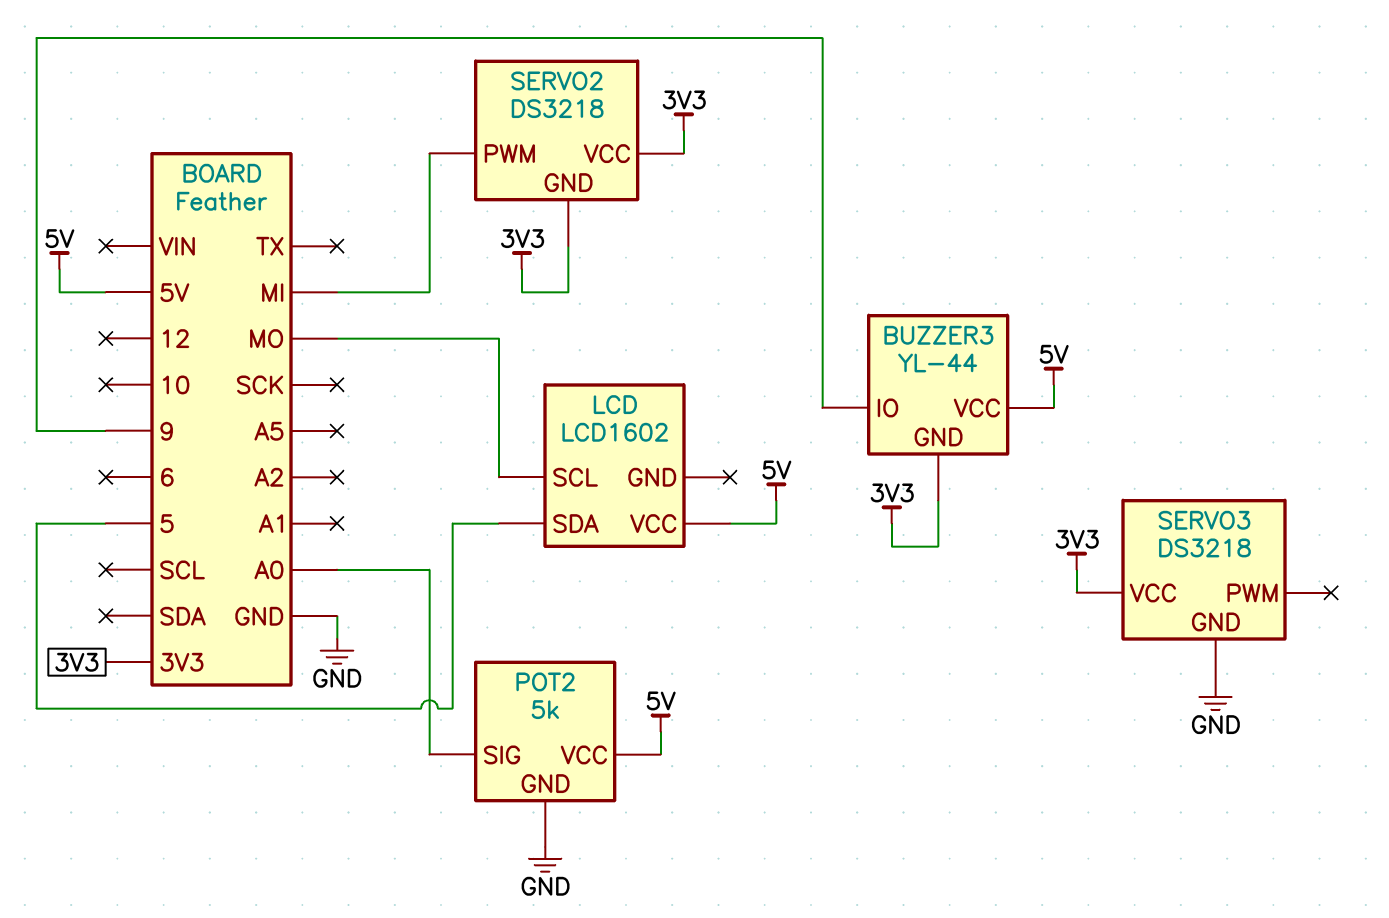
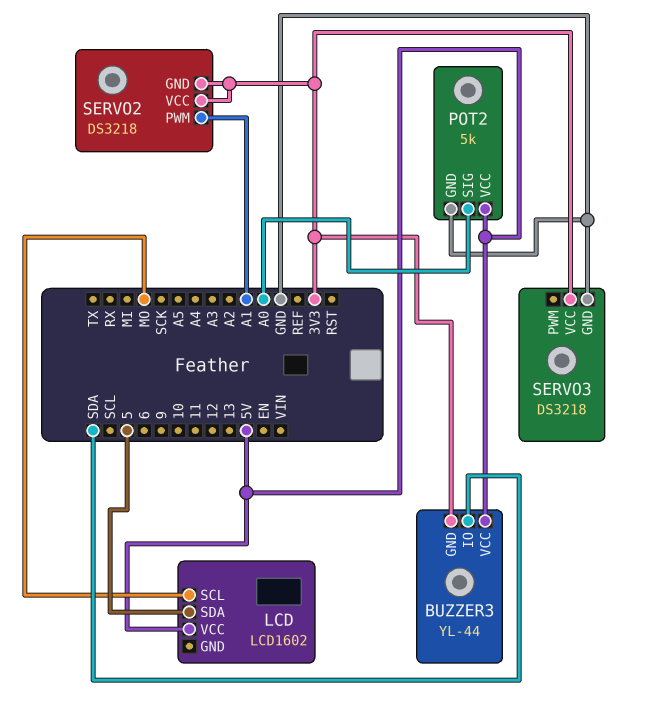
BUZZER3 pin IO: 9 -> SDA
SERVO2 pin PWM: MI -> A1

